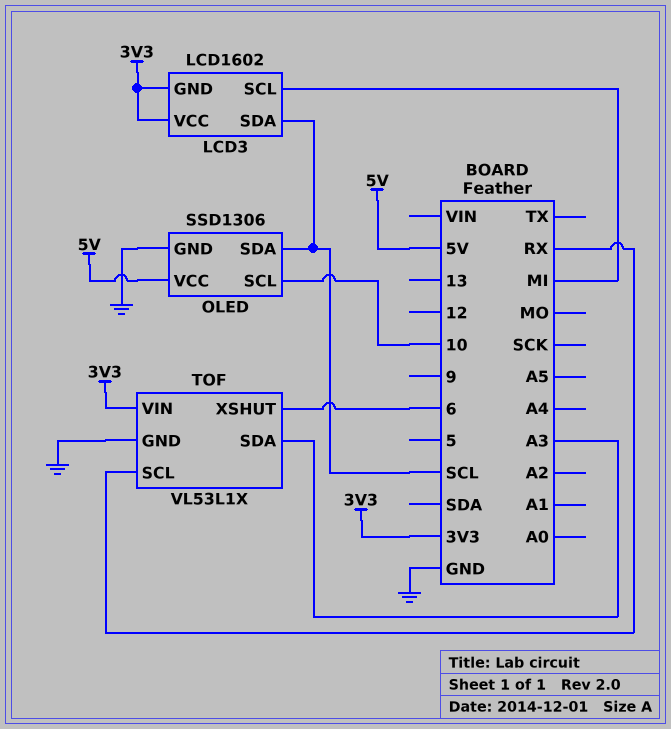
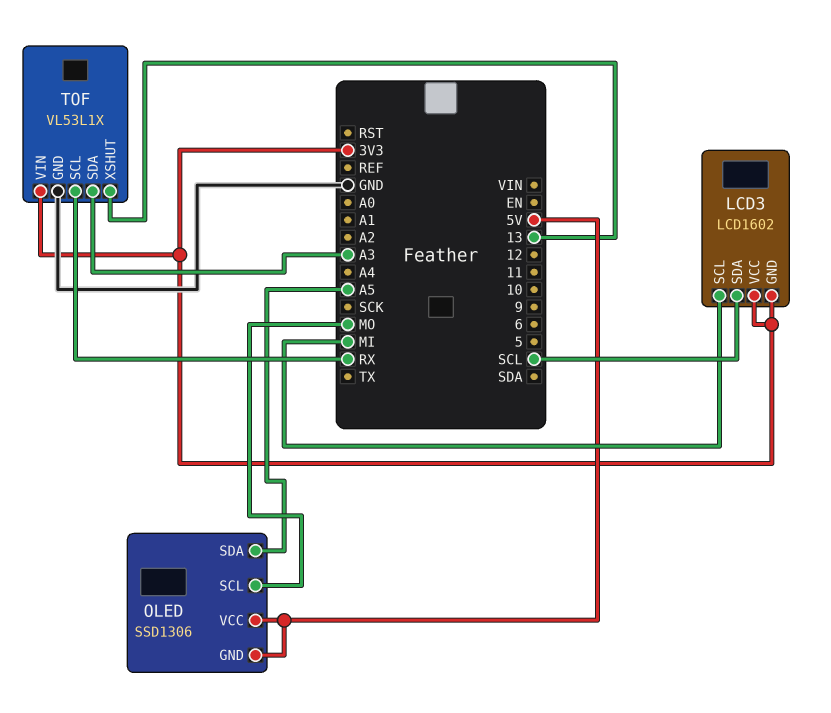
OLED pin GND: GND -> 5V
OLED pin SCL: 10 -> MO
OLED pin SDA: SCL -> A5
TOF pin XSHUT: 6 -> 13

